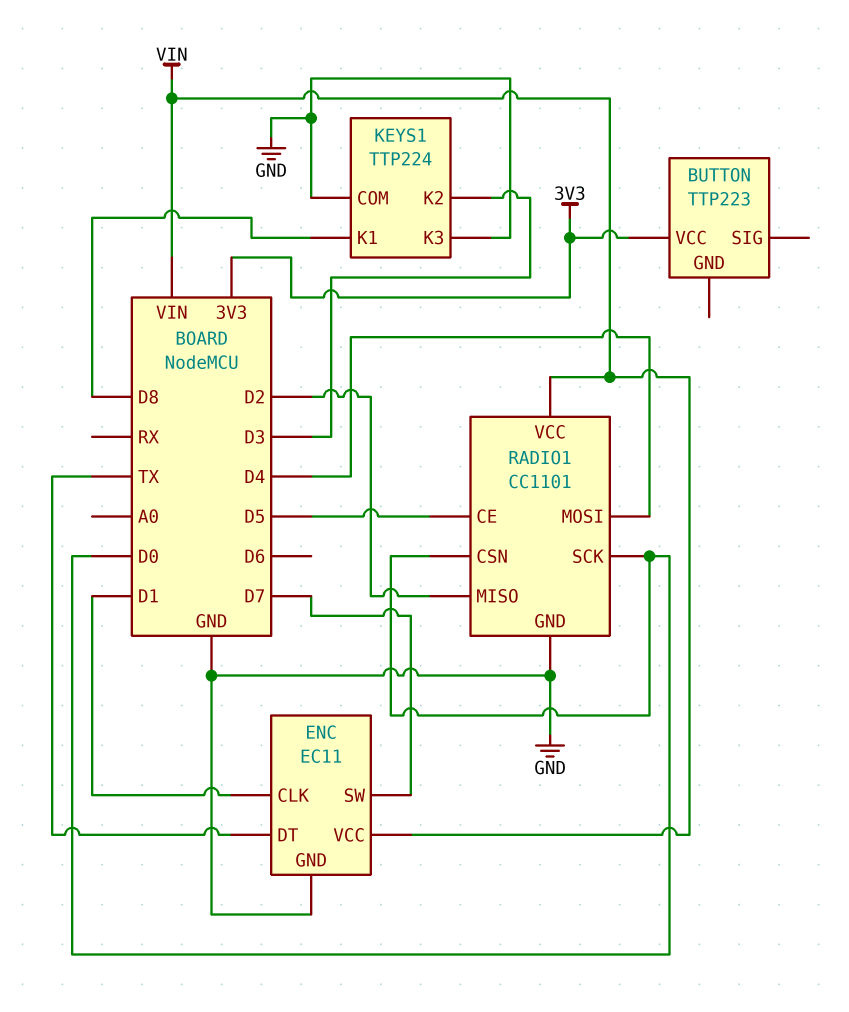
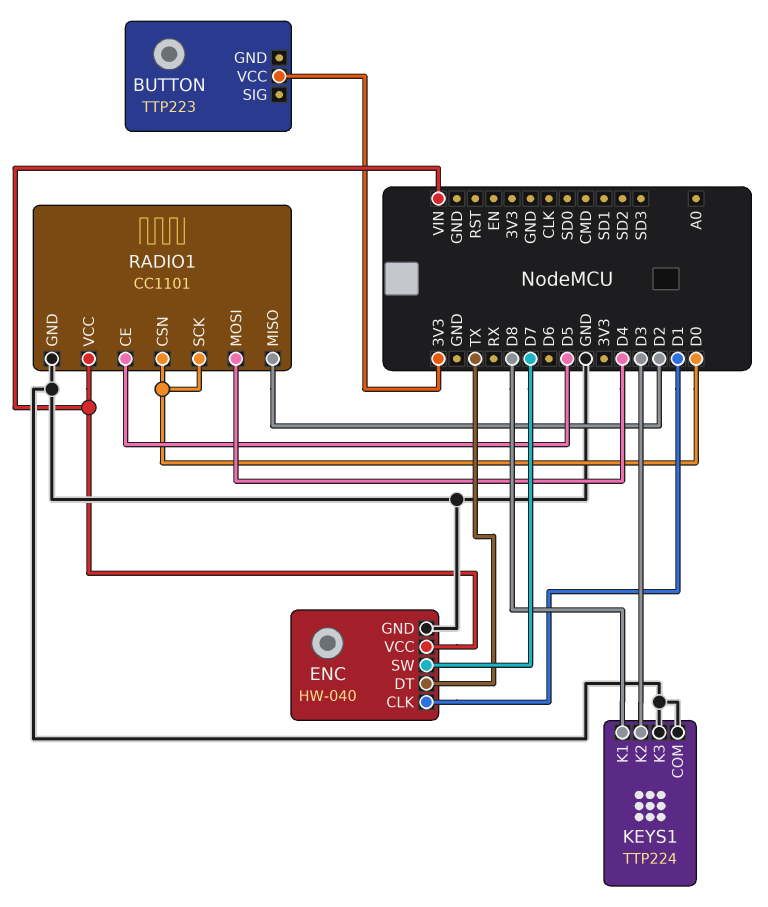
ENC: EC11 -> HW-040

